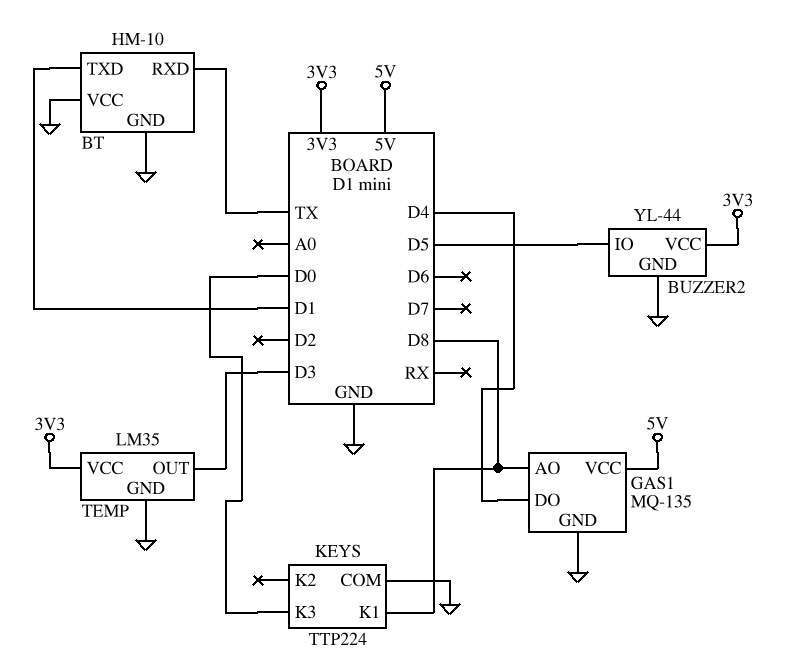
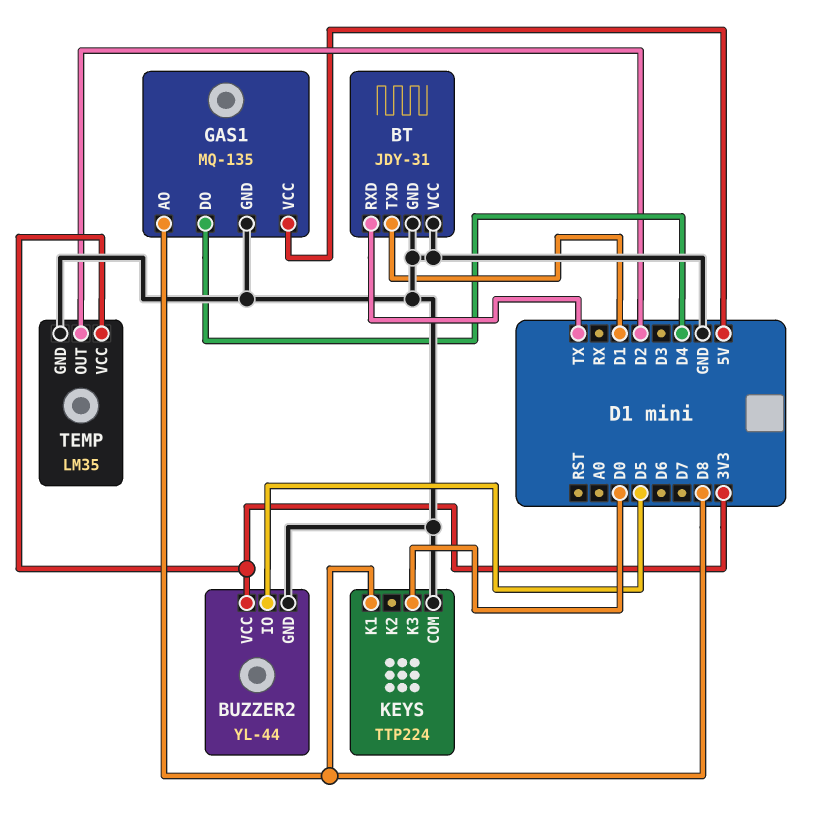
BT: HM-10 -> JDY-31
TEMP pin OUT: D3 -> D2

